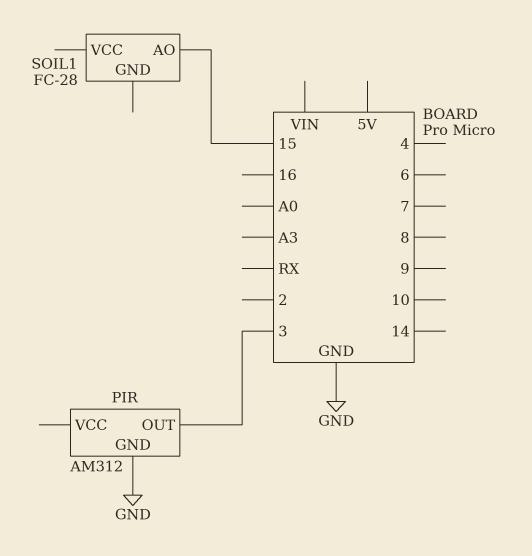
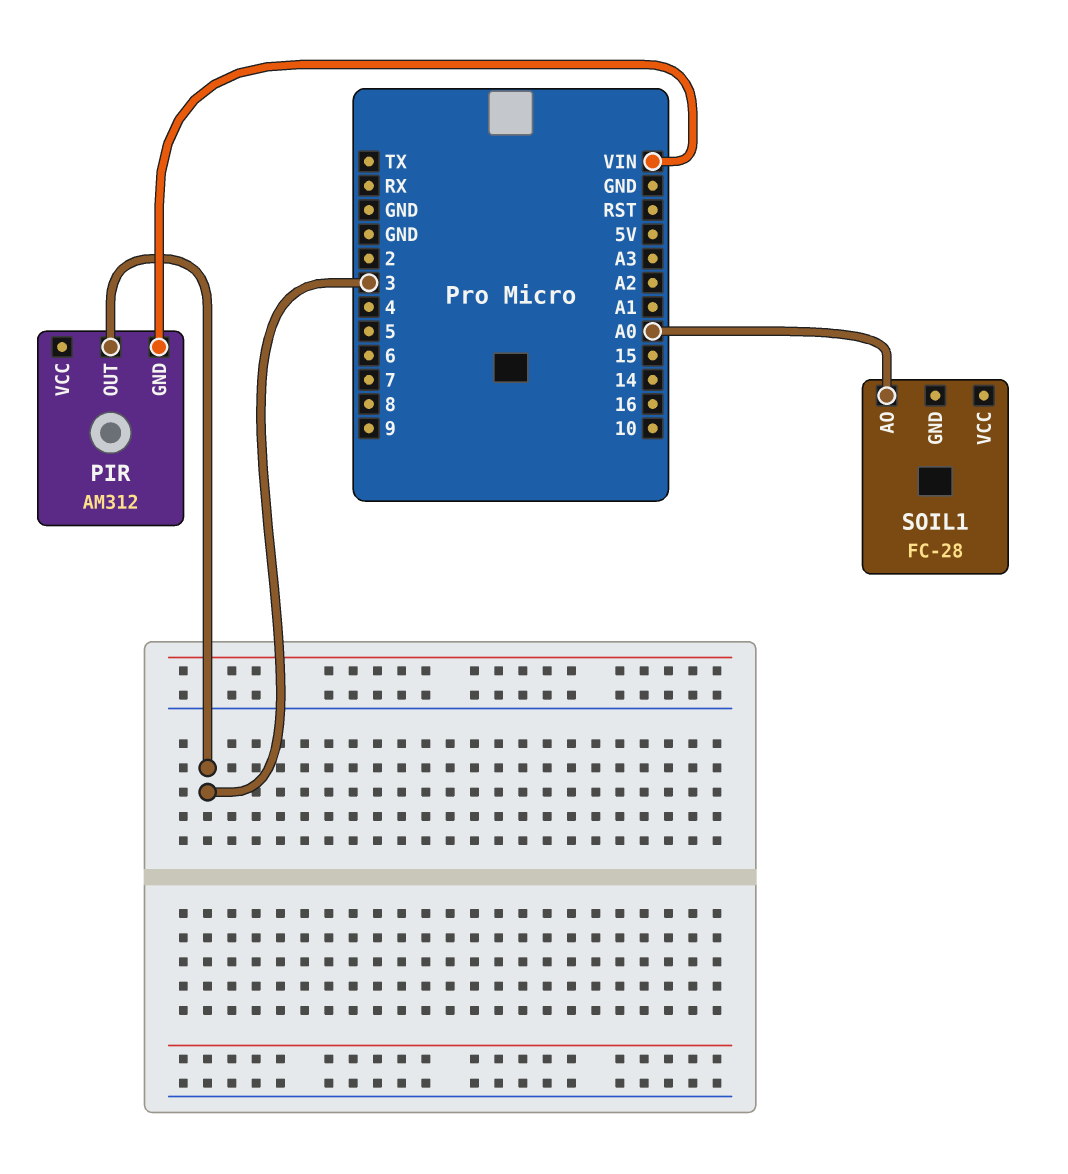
PIR pin GND: GND -> VIN
SOIL1 pin AO: 15 -> A0

